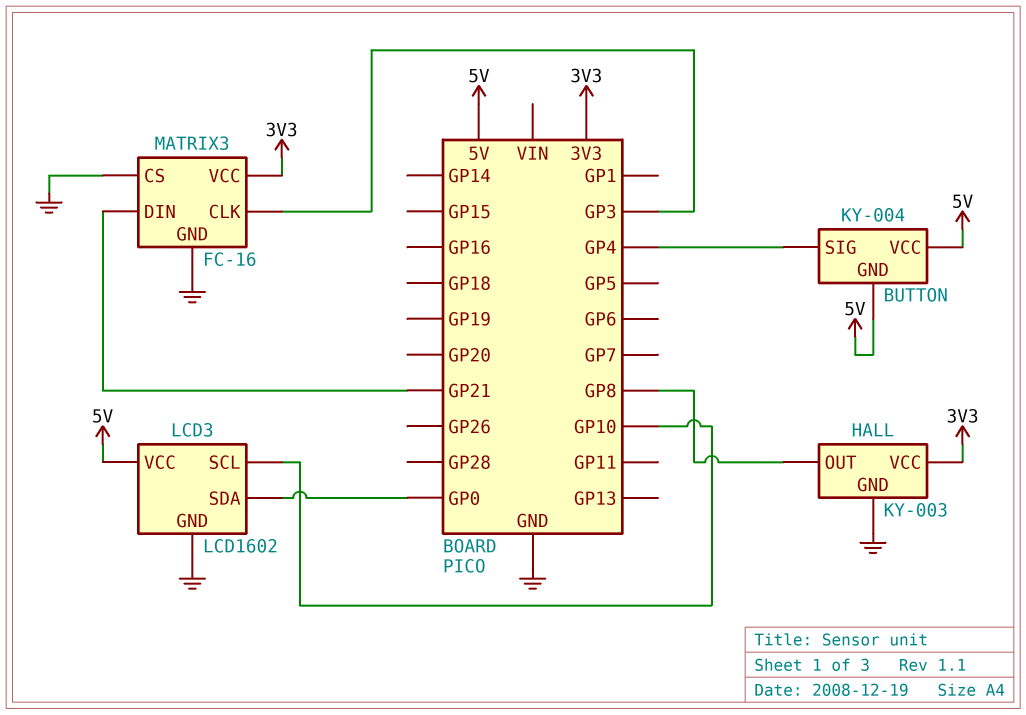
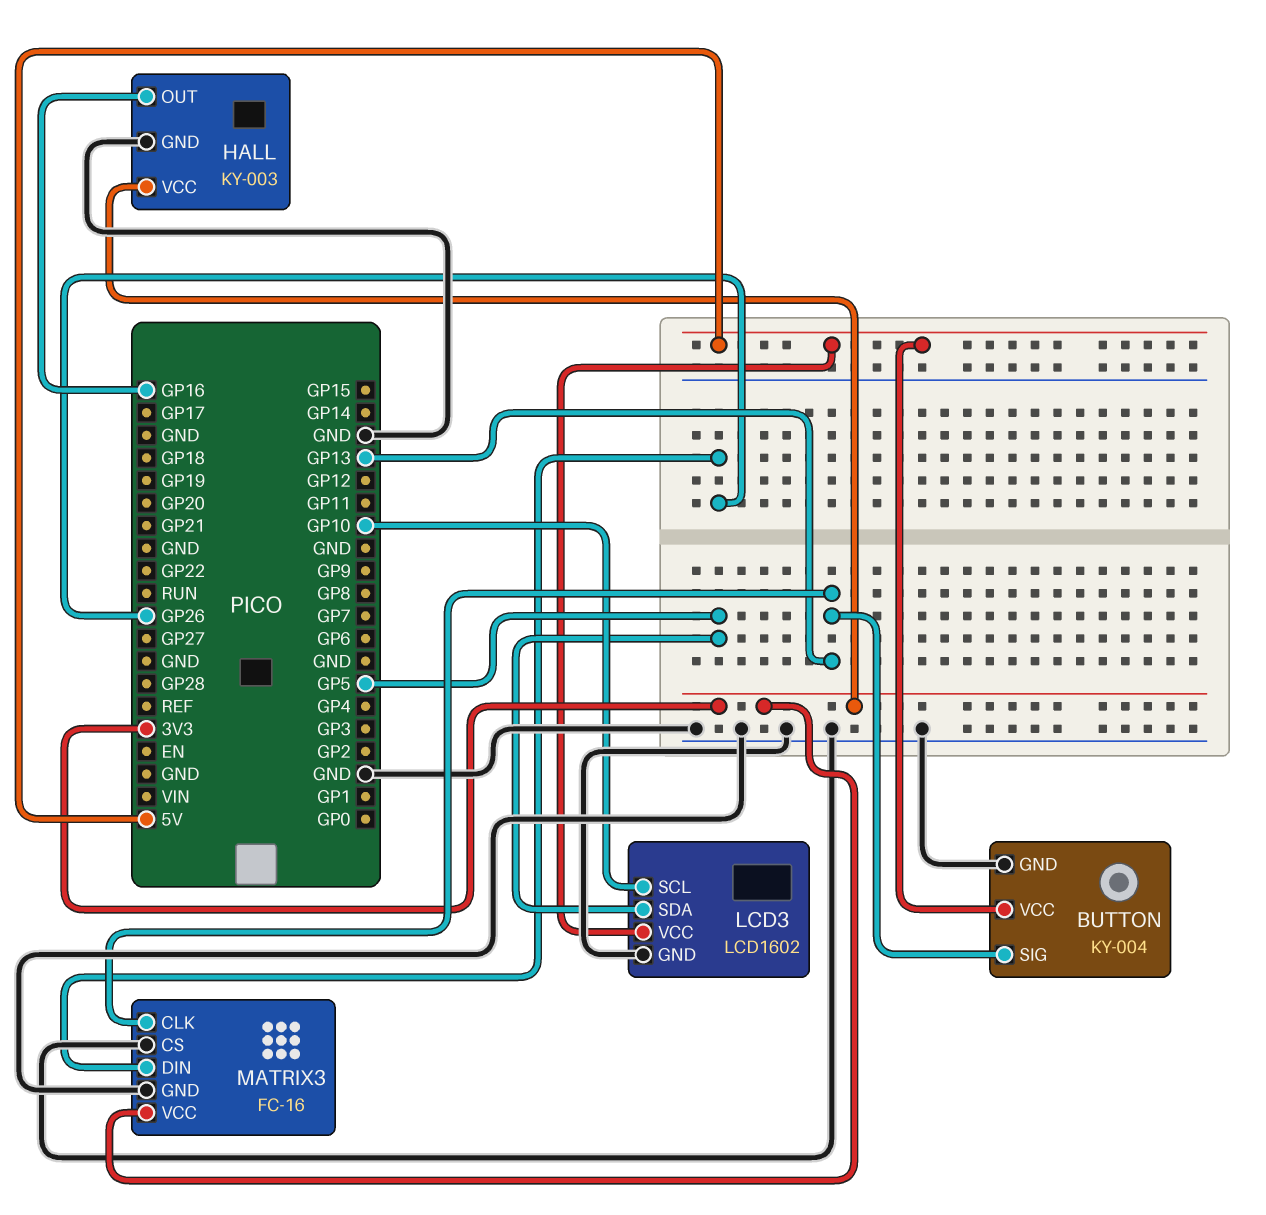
BUTTON pin GND: 5V -> GND
BUTTON pin SIG: GP4 -> GP13
HALL pin OUT: GP8 -> GP16
LCD3 pin SDA: GP0 -> GP5
MATRIX3 pin CLK: GP3 -> GP13
MATRIX3 pin DIN: GP21 -> GP26

